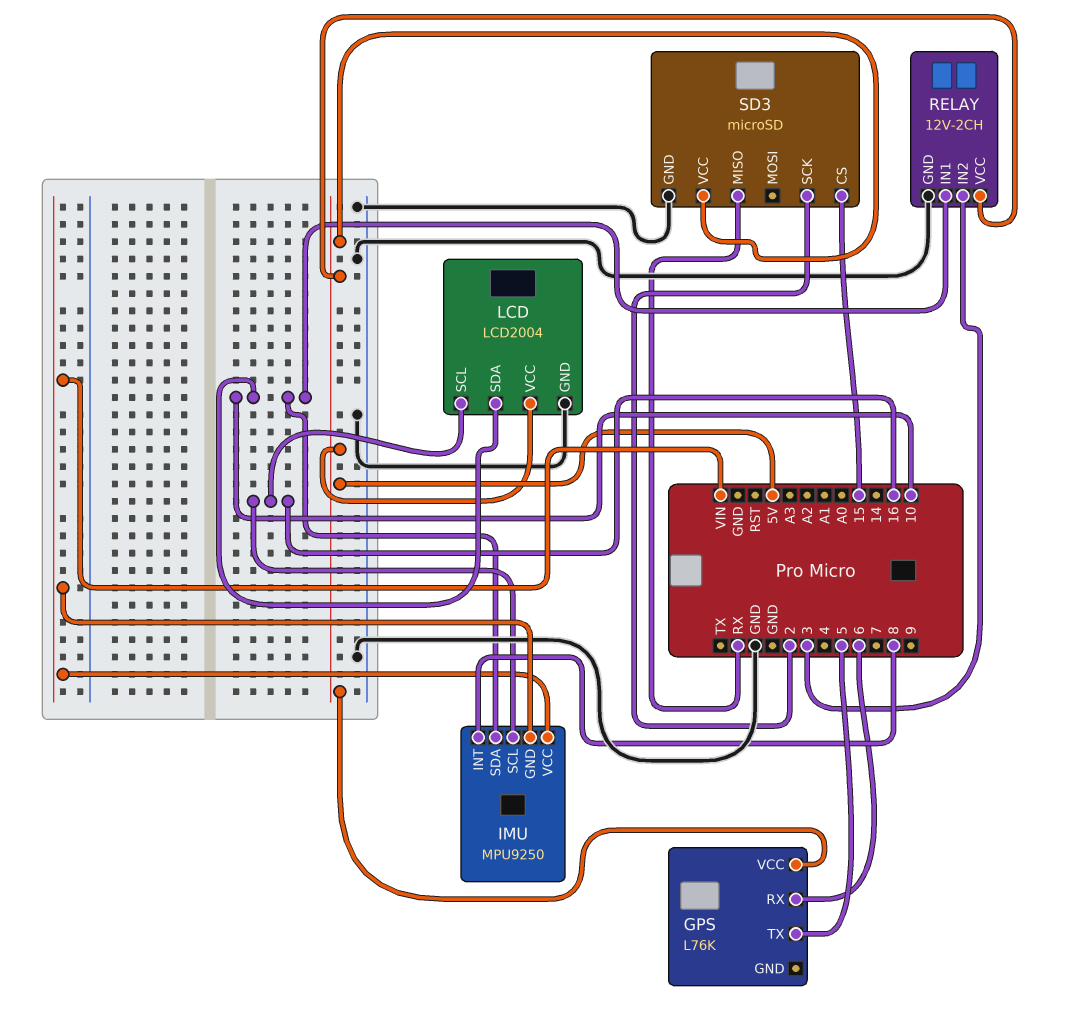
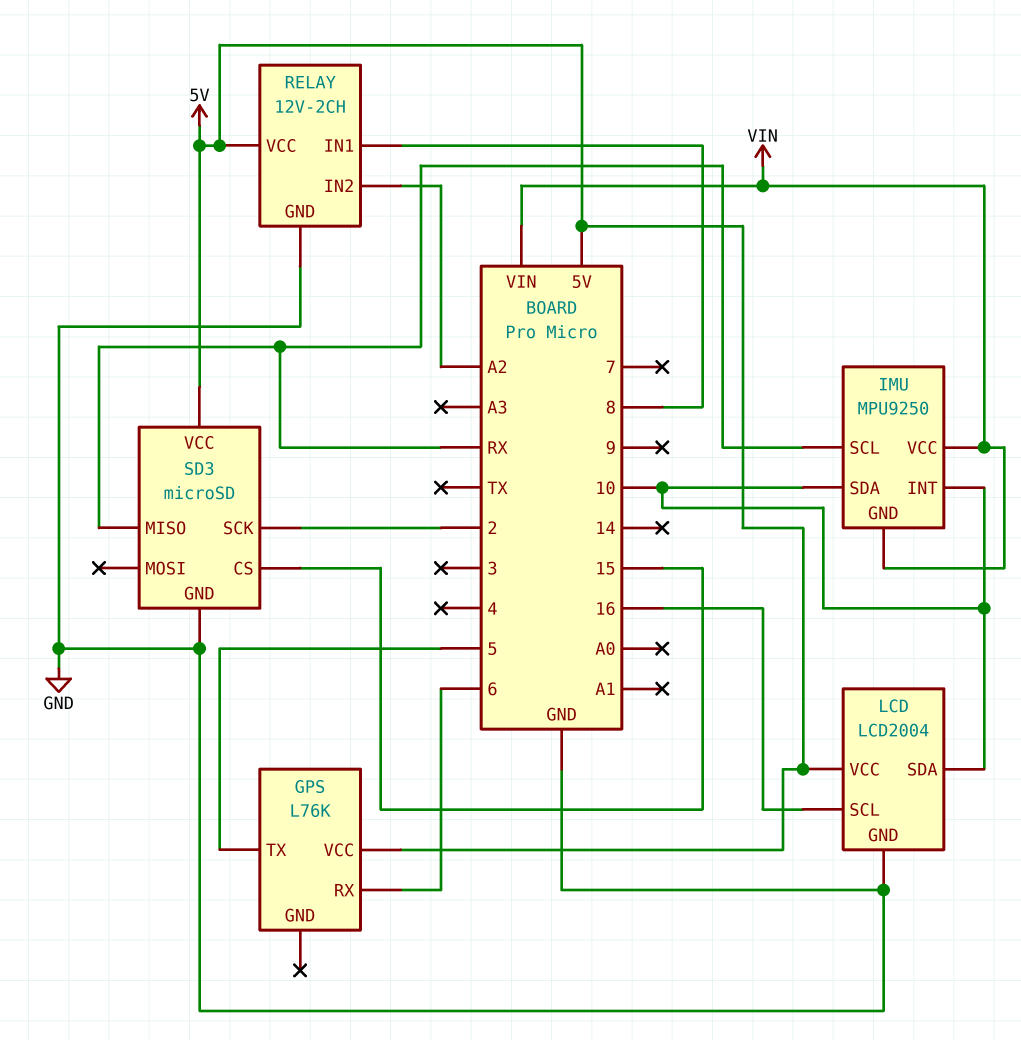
IMU pin INT: 8 -> 10
IMU pin SCL: 16 -> RX
RELAY pin IN1: 10 -> 8
RELAY pin IN2: 3 -> A2

